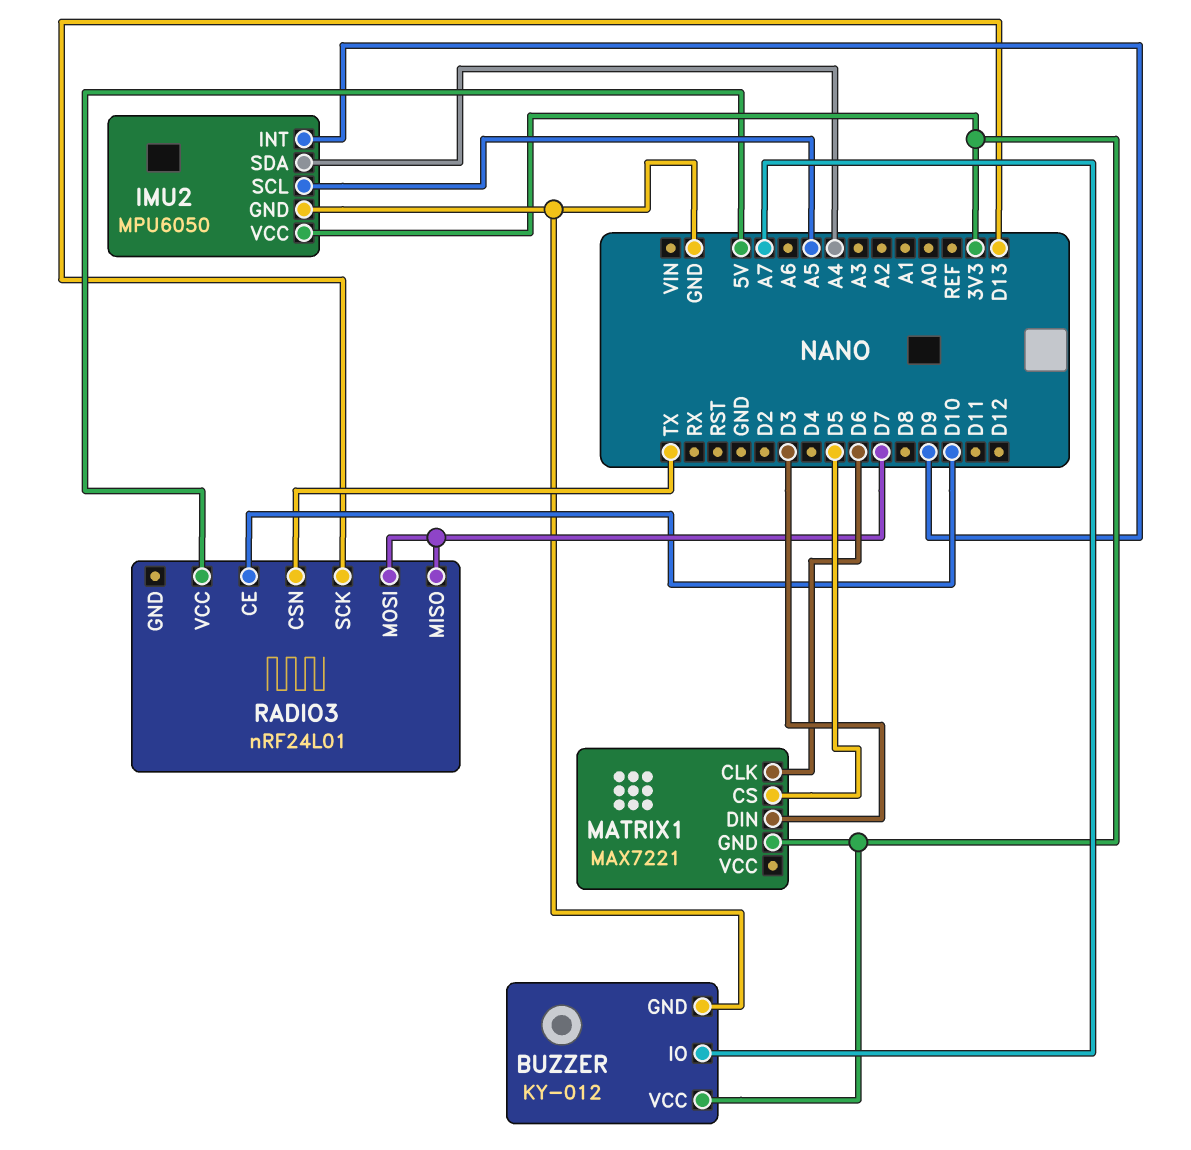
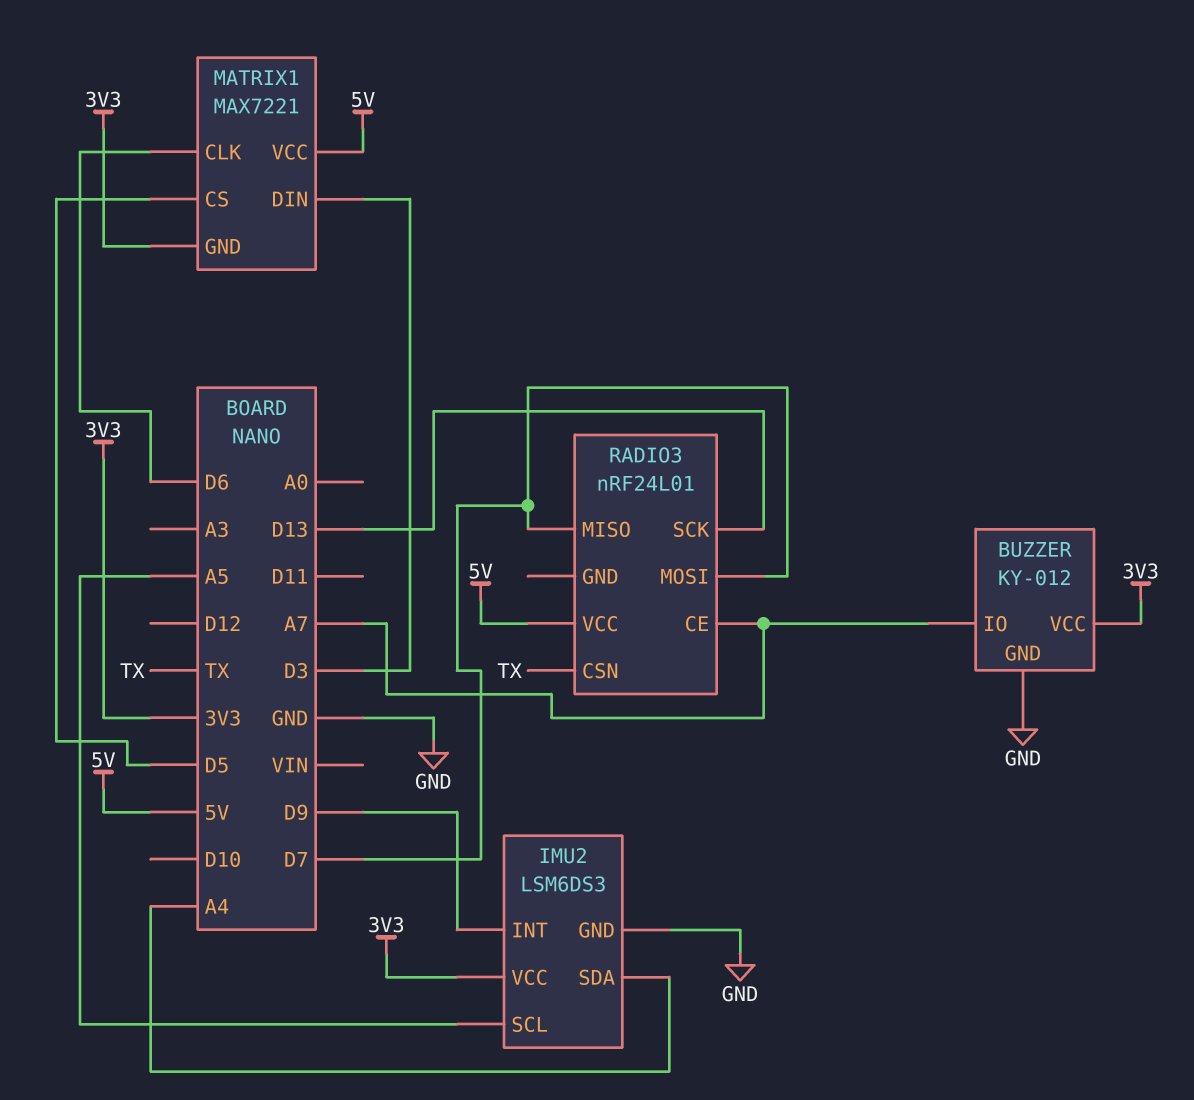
IMU2: MPU6050 -> LSM6DS3
MATRIX1 pin VCC: none -> 5V
RADIO3 pin CE: D10 -> A7

